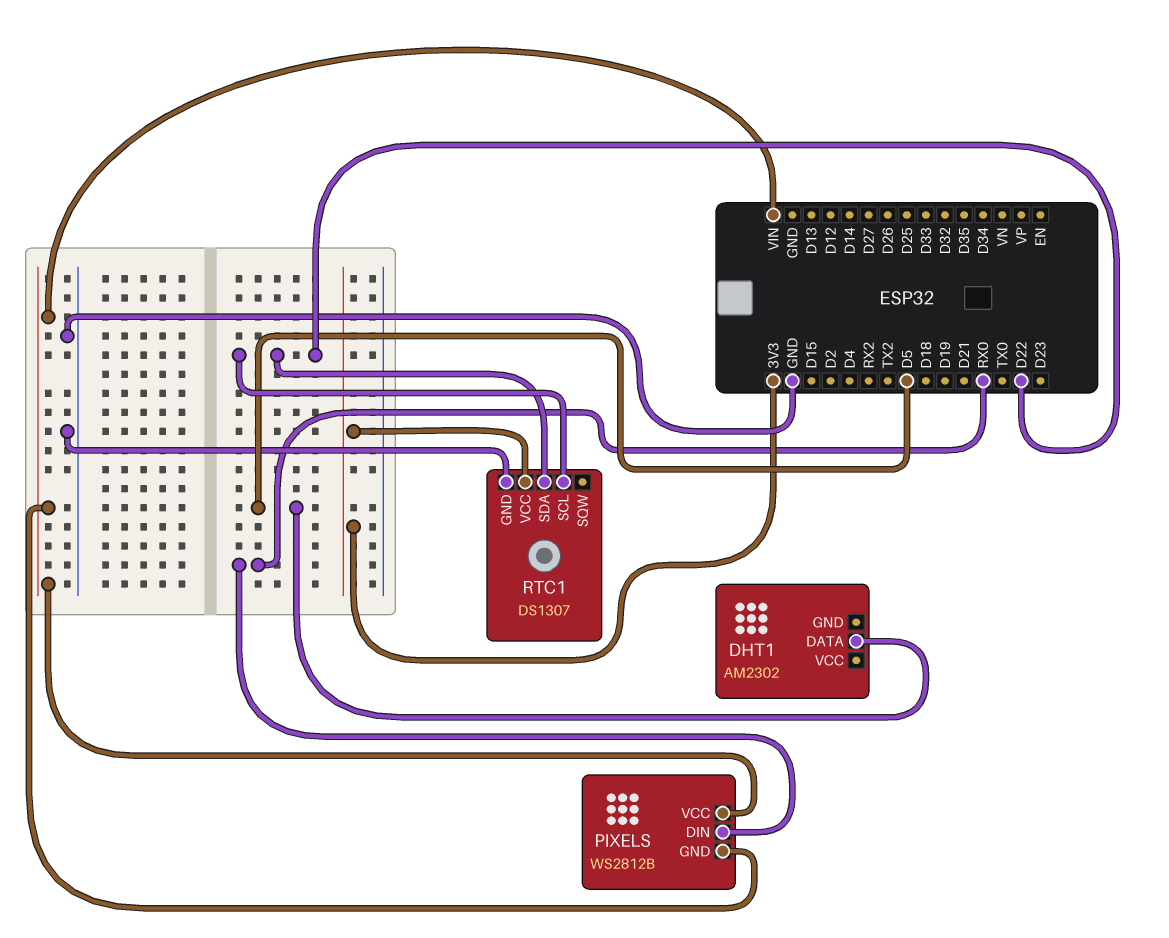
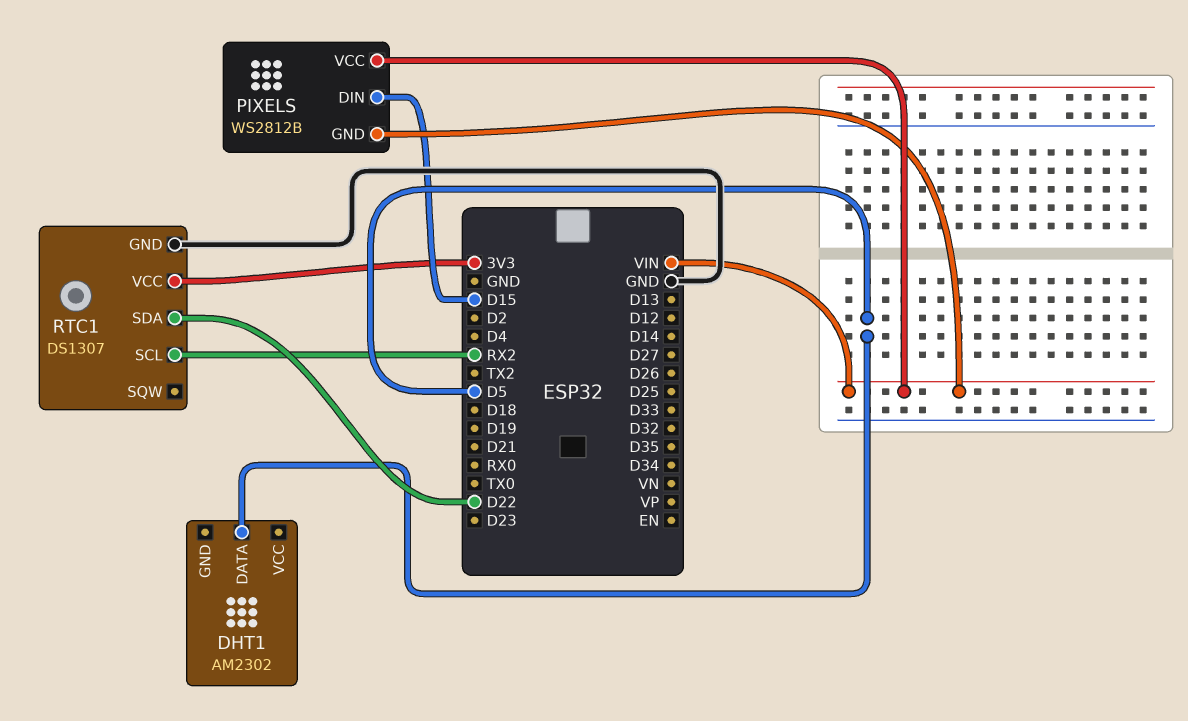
PIXELS pin DIN: RX0 -> D15
RTC1 pin SCL: D22 -> RX2

